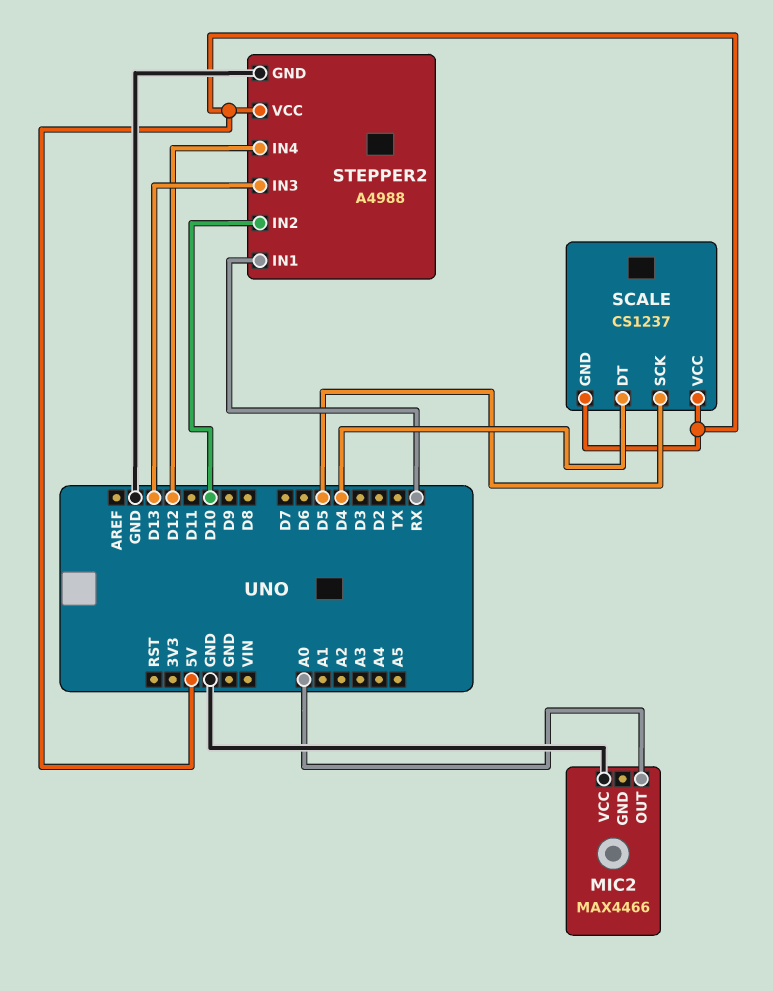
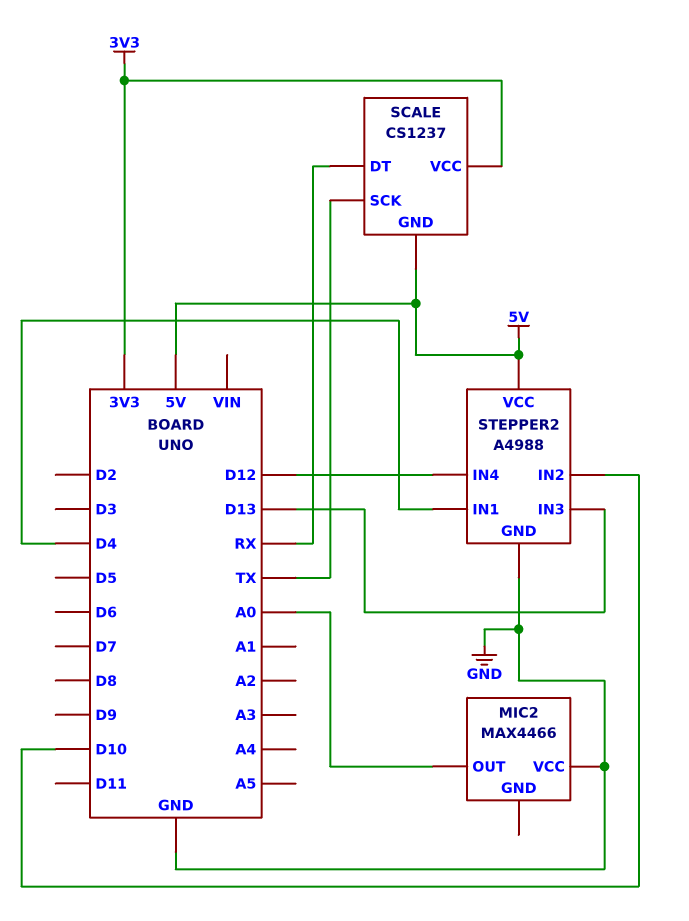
SCALE pin DT: D4 -> RX
SCALE pin SCK: D5 -> TX
SCALE pin VCC: 5V -> 3V3
STEPPER2 pin IN1: RX -> D4

